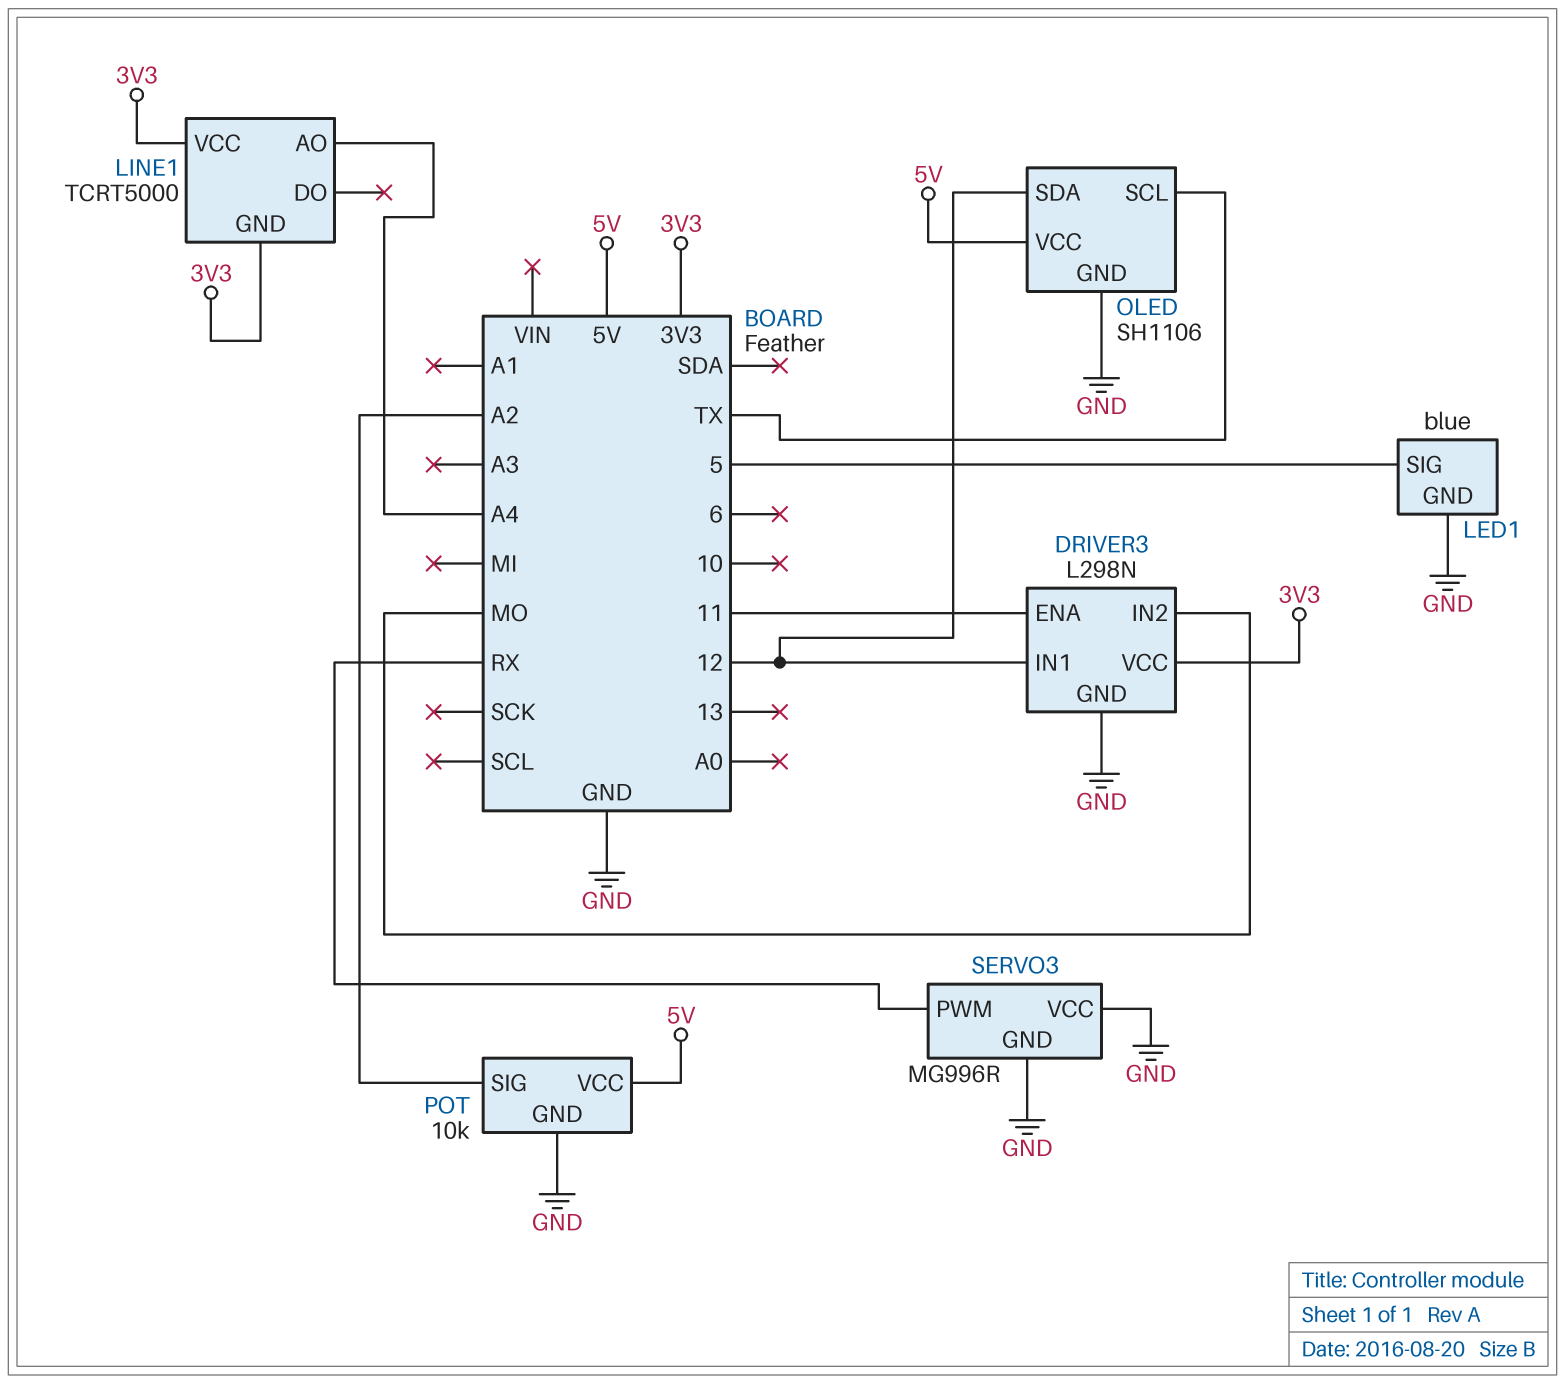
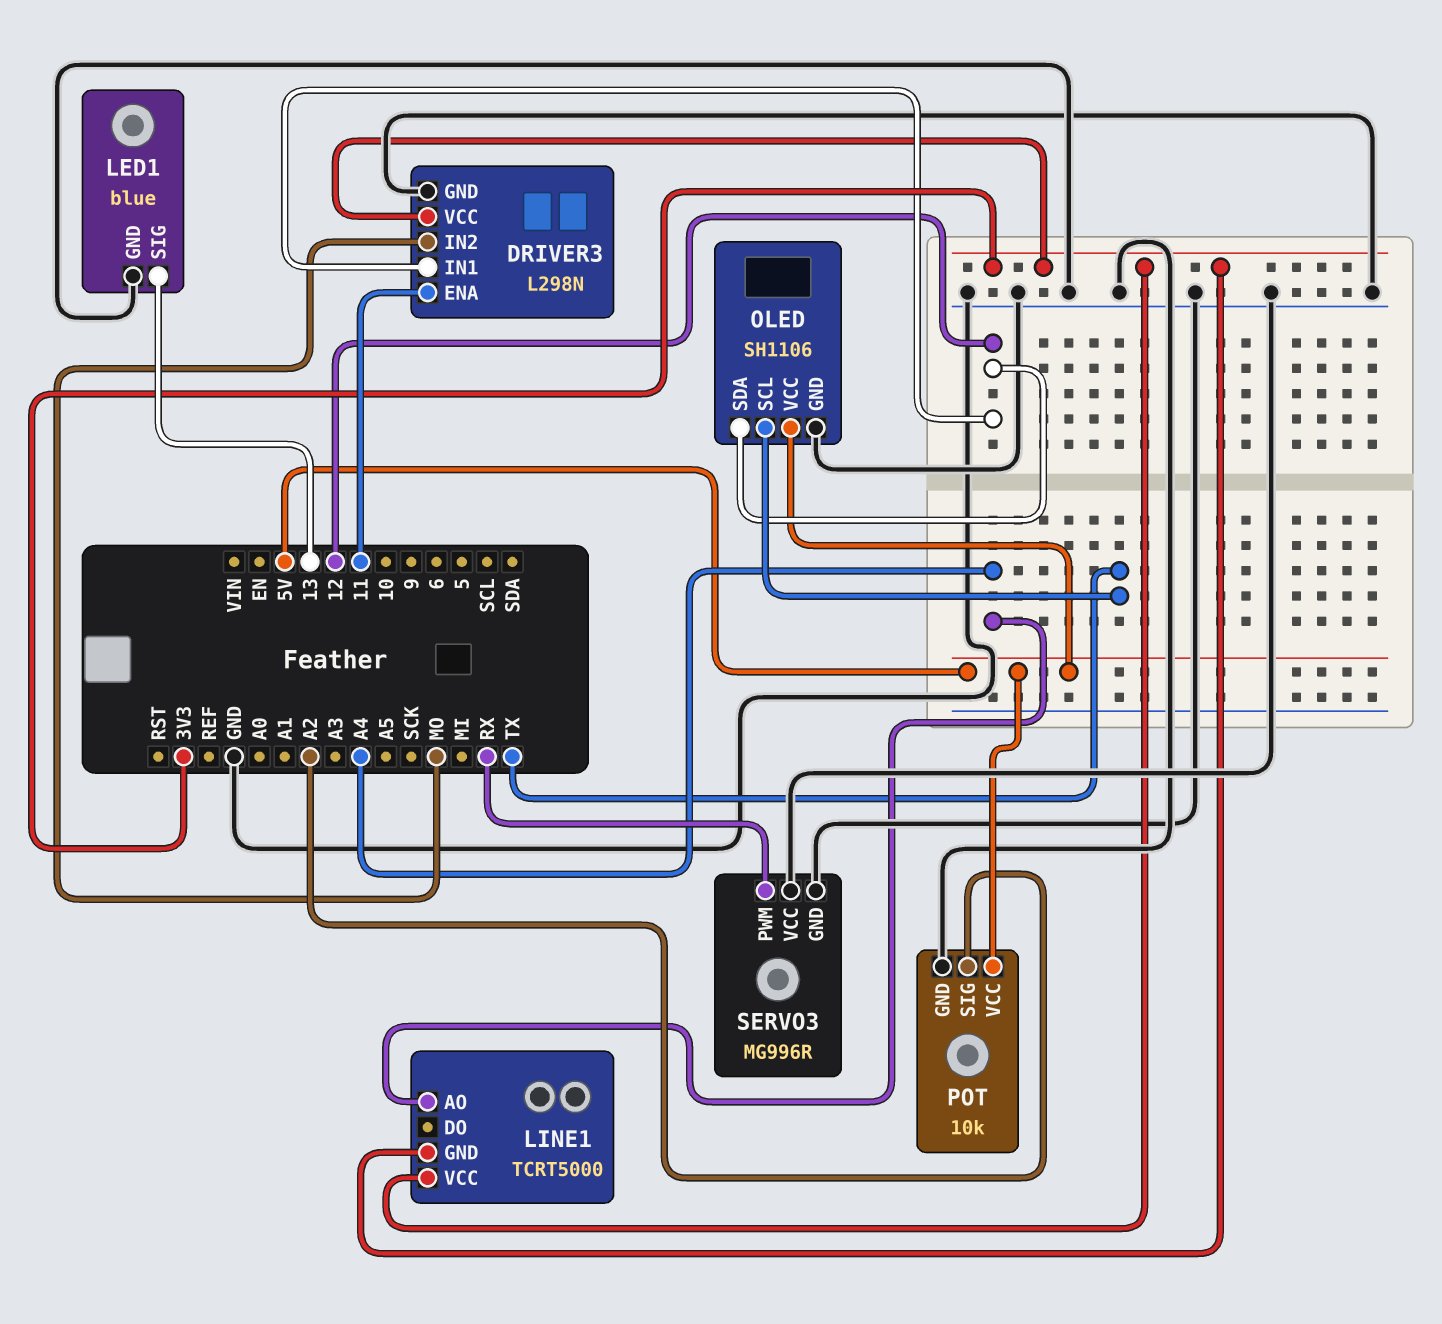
LED1 pin SIG: 5 -> 13

